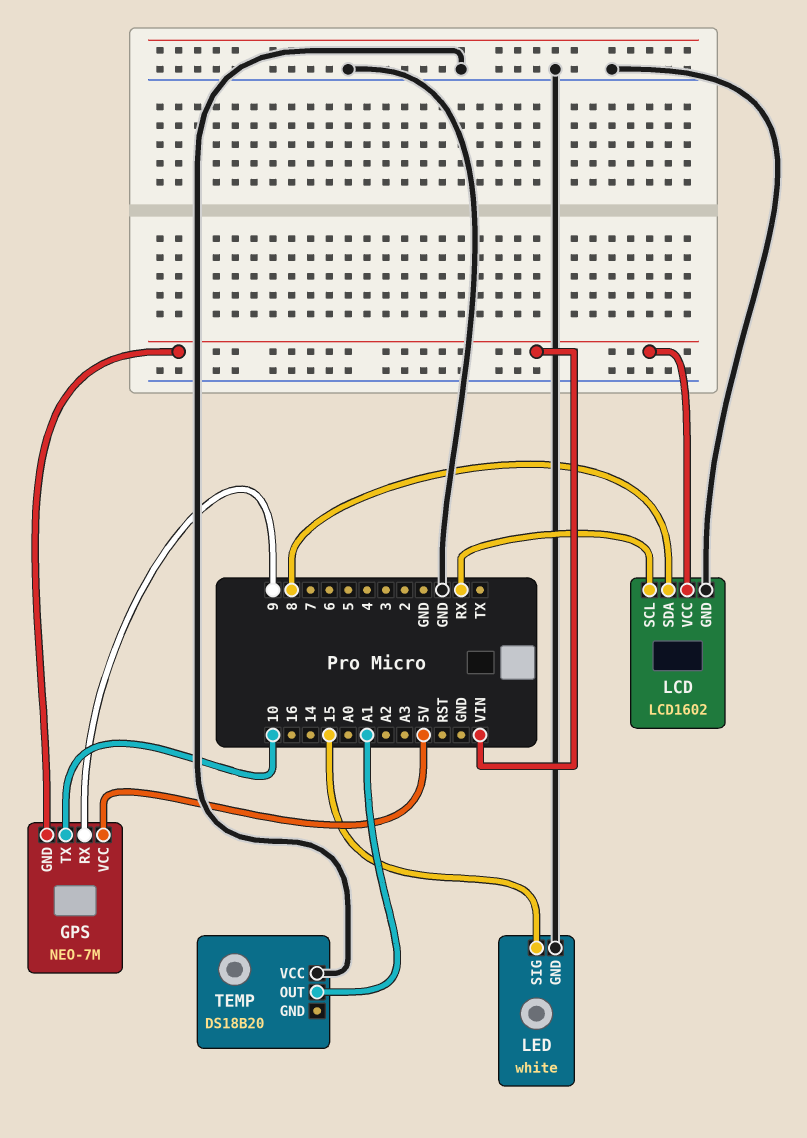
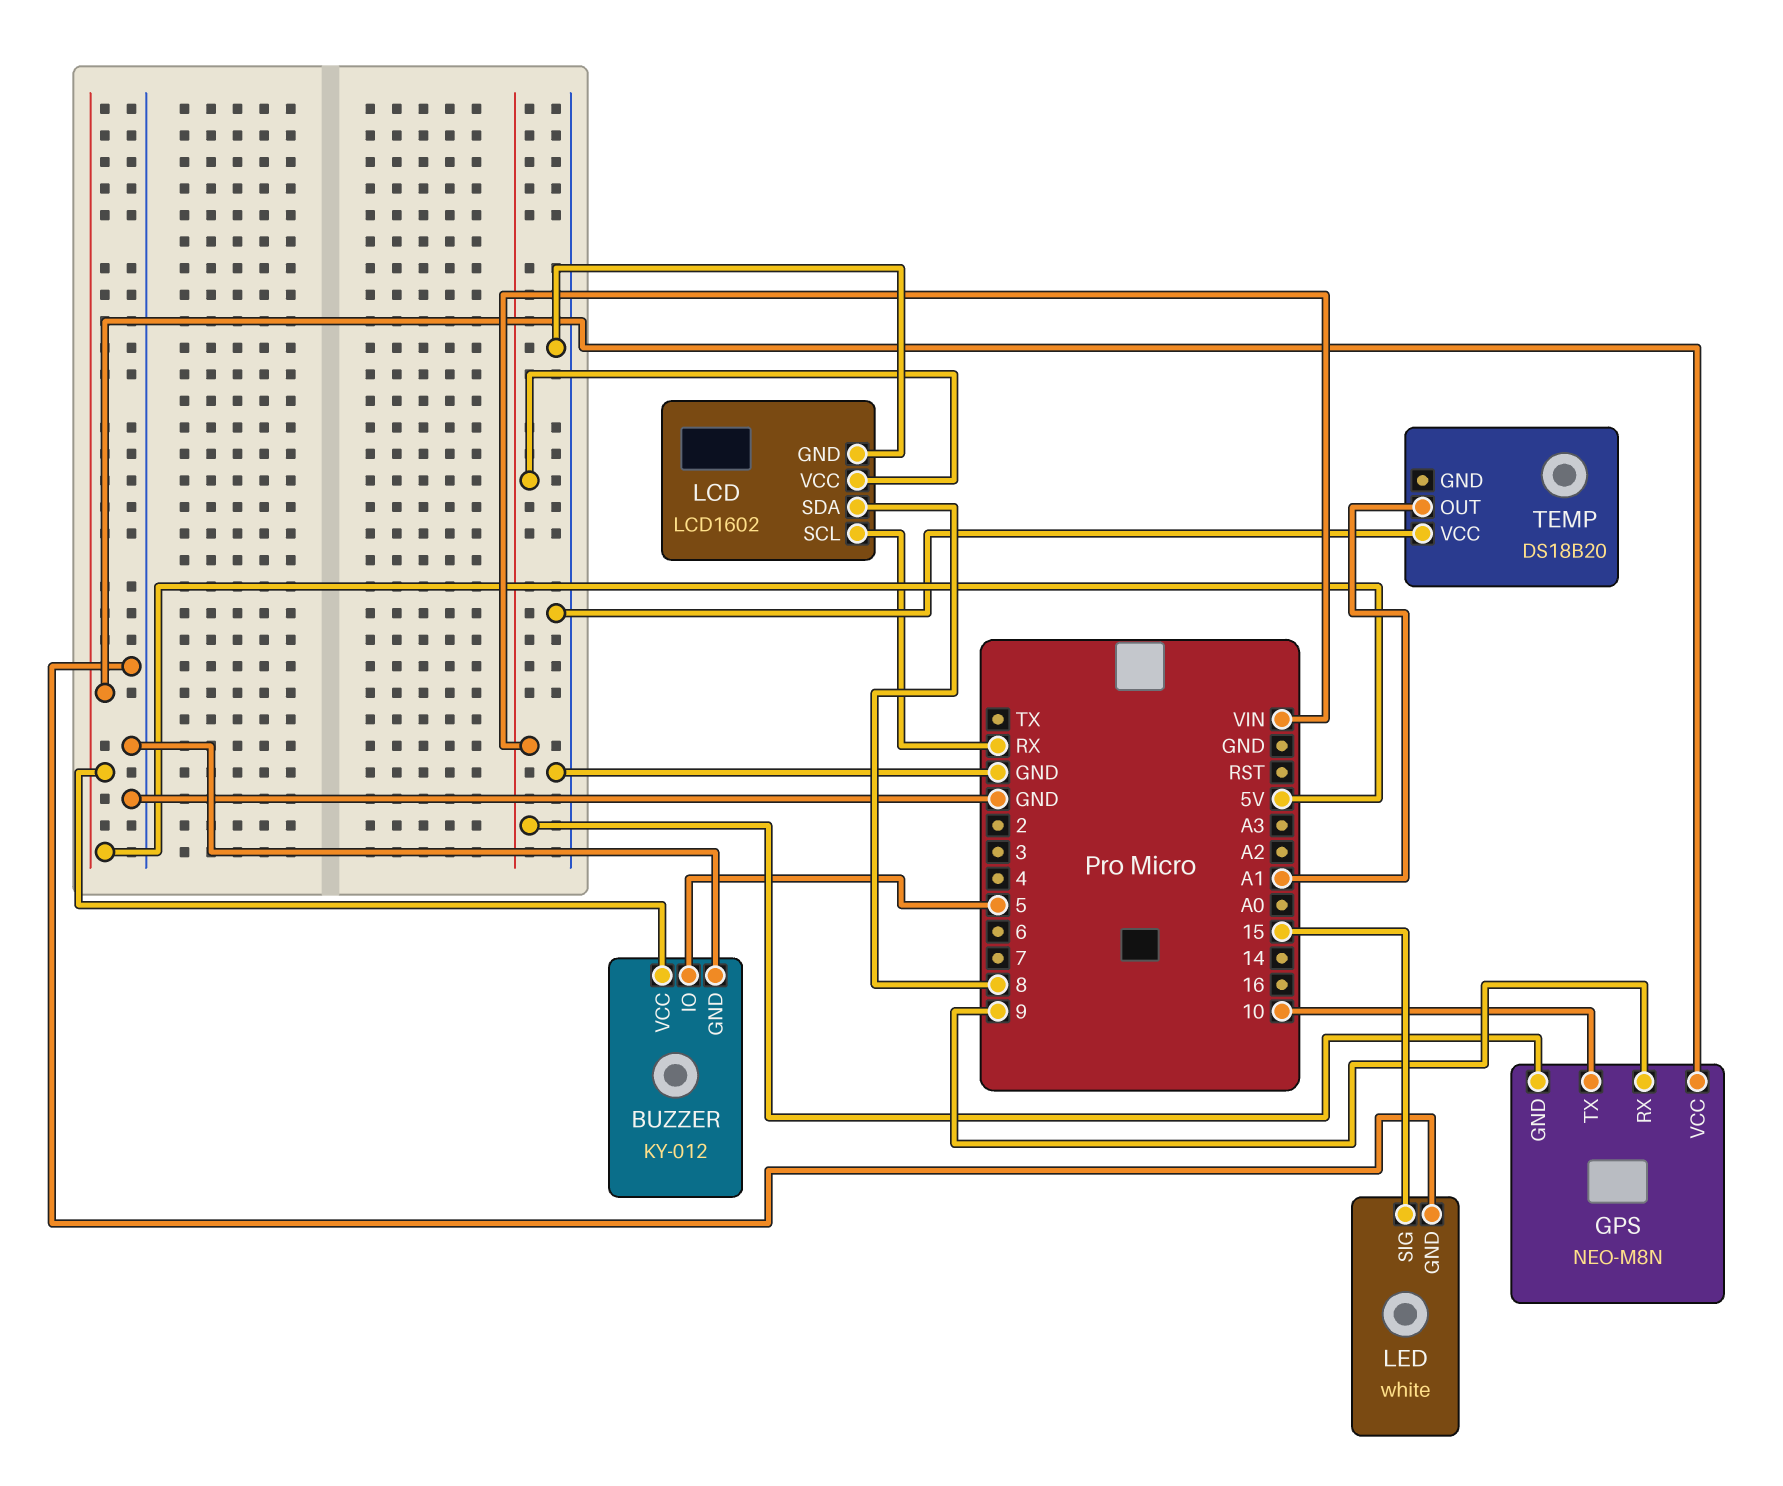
BUZZER: none -> KY-012
BUZZER pin GND: none -> GND
BUZZER pin IO: none -> 5
BUZZER pin VCC: none -> 5V
GPS: NEO-7M -> NEO-M8N

